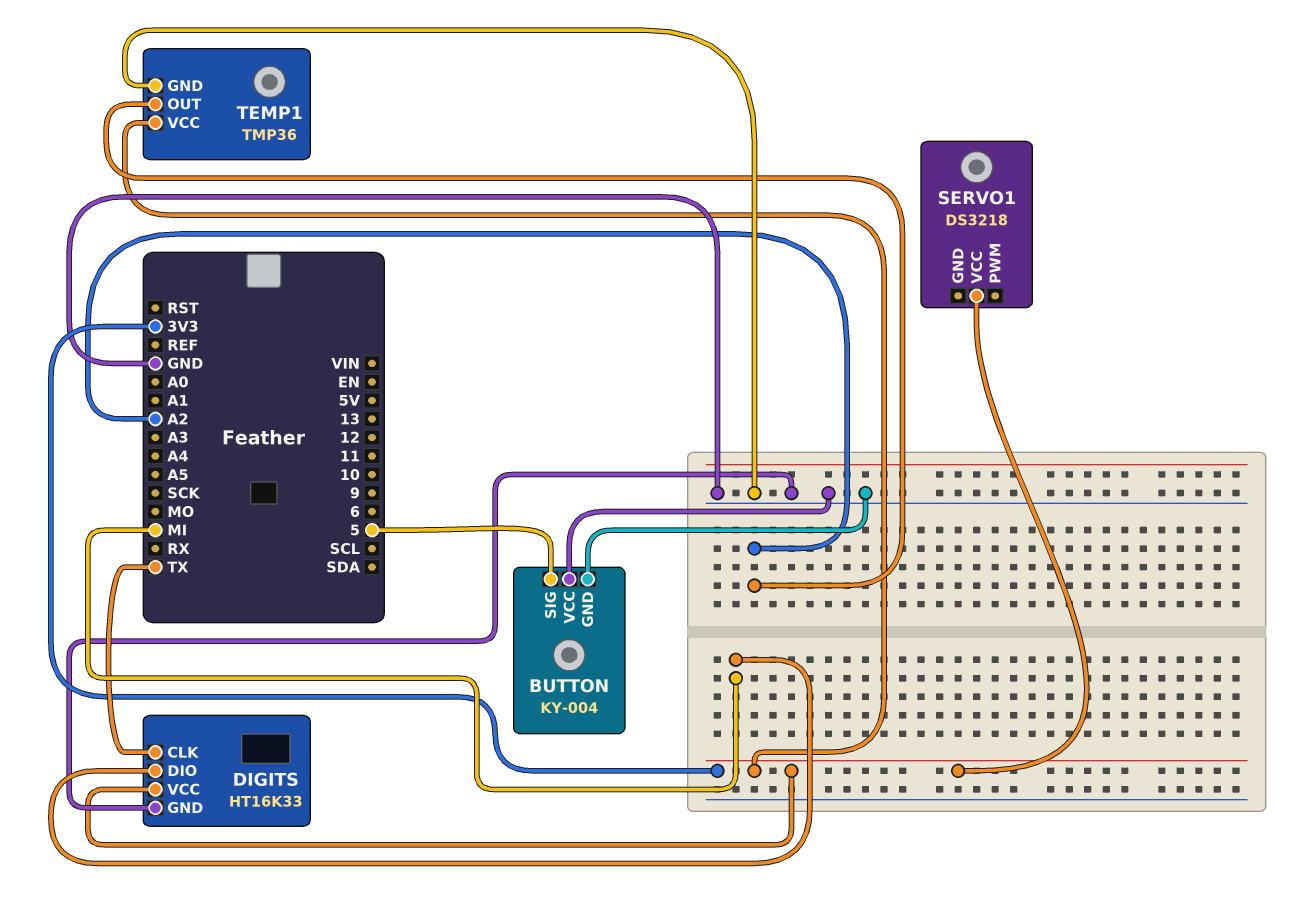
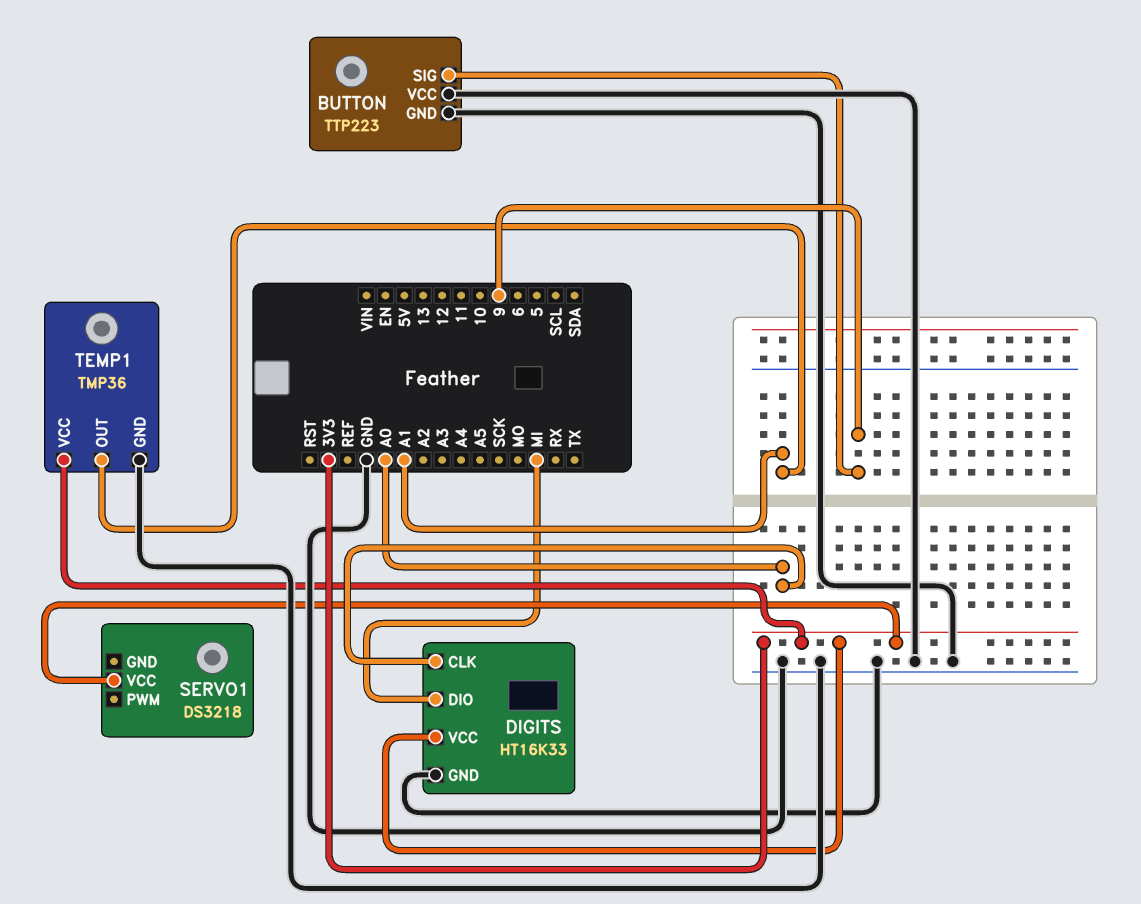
BUTTON: KY-004 -> TTP223
BUTTON pin SIG: 5 -> 9
DIGITS pin CLK: TX -> A0
TEMP1 pin OUT: A2 -> A1

